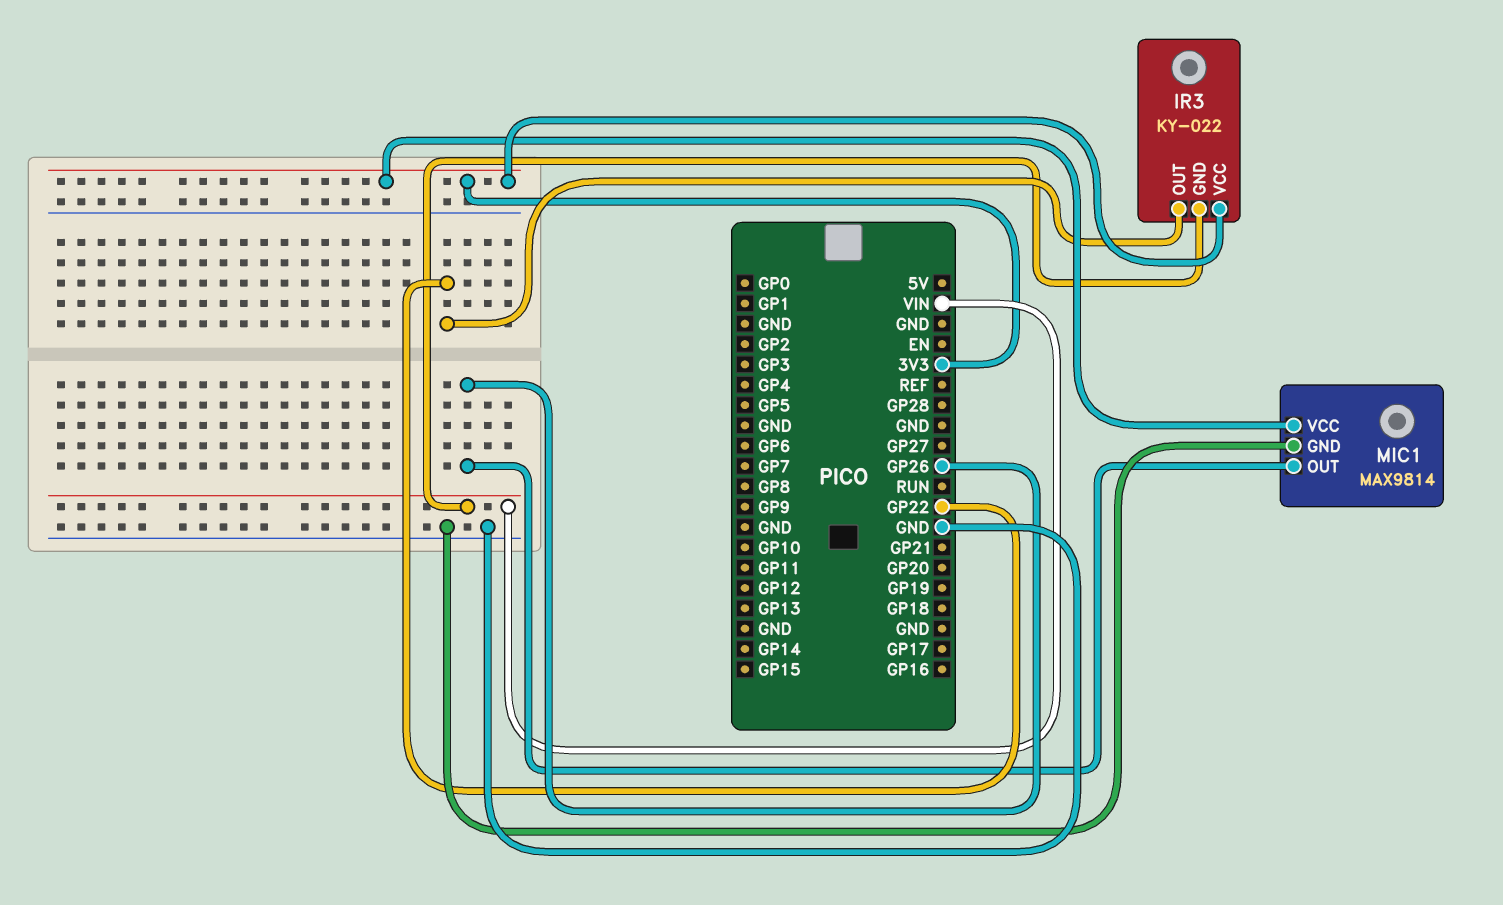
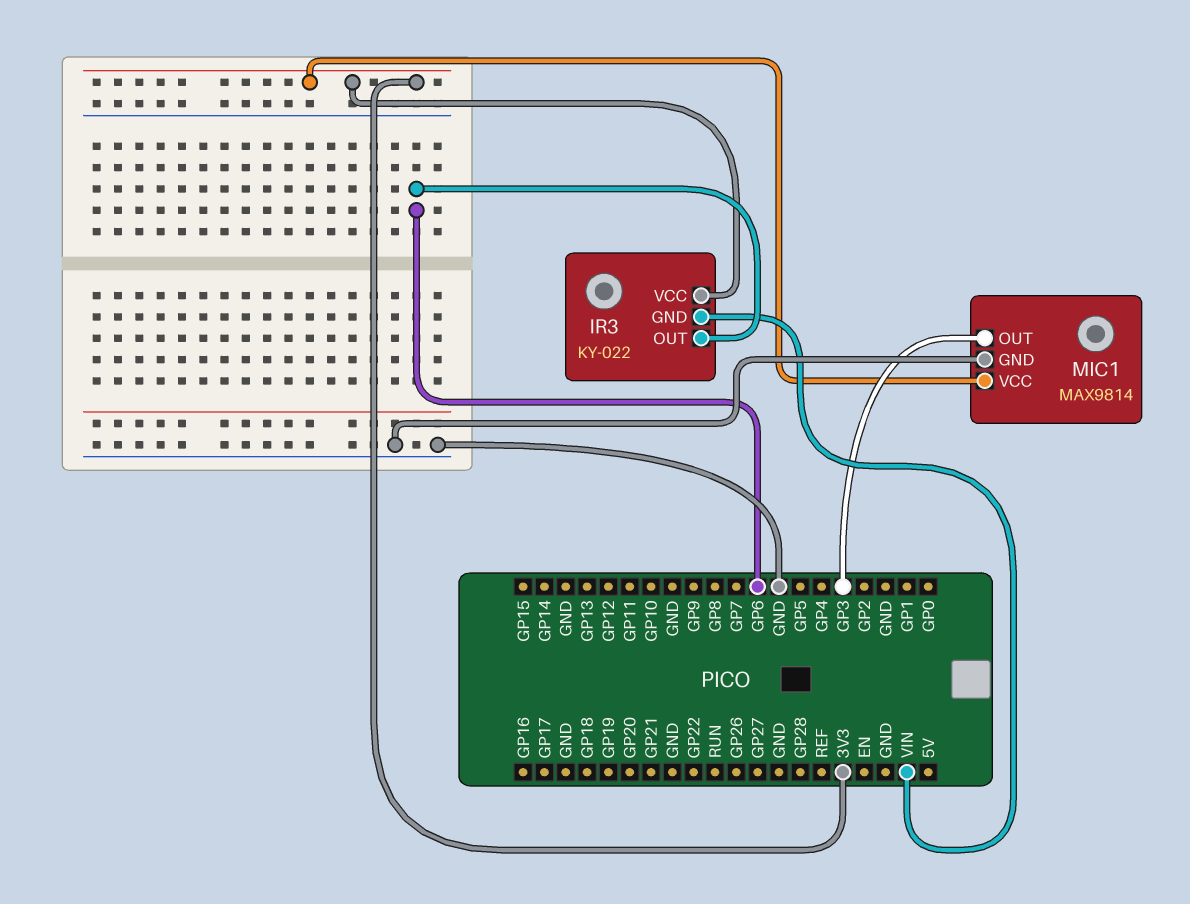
IR3 pin OUT: GP22 -> GP6
MIC1 pin OUT: GP26 -> GP3

